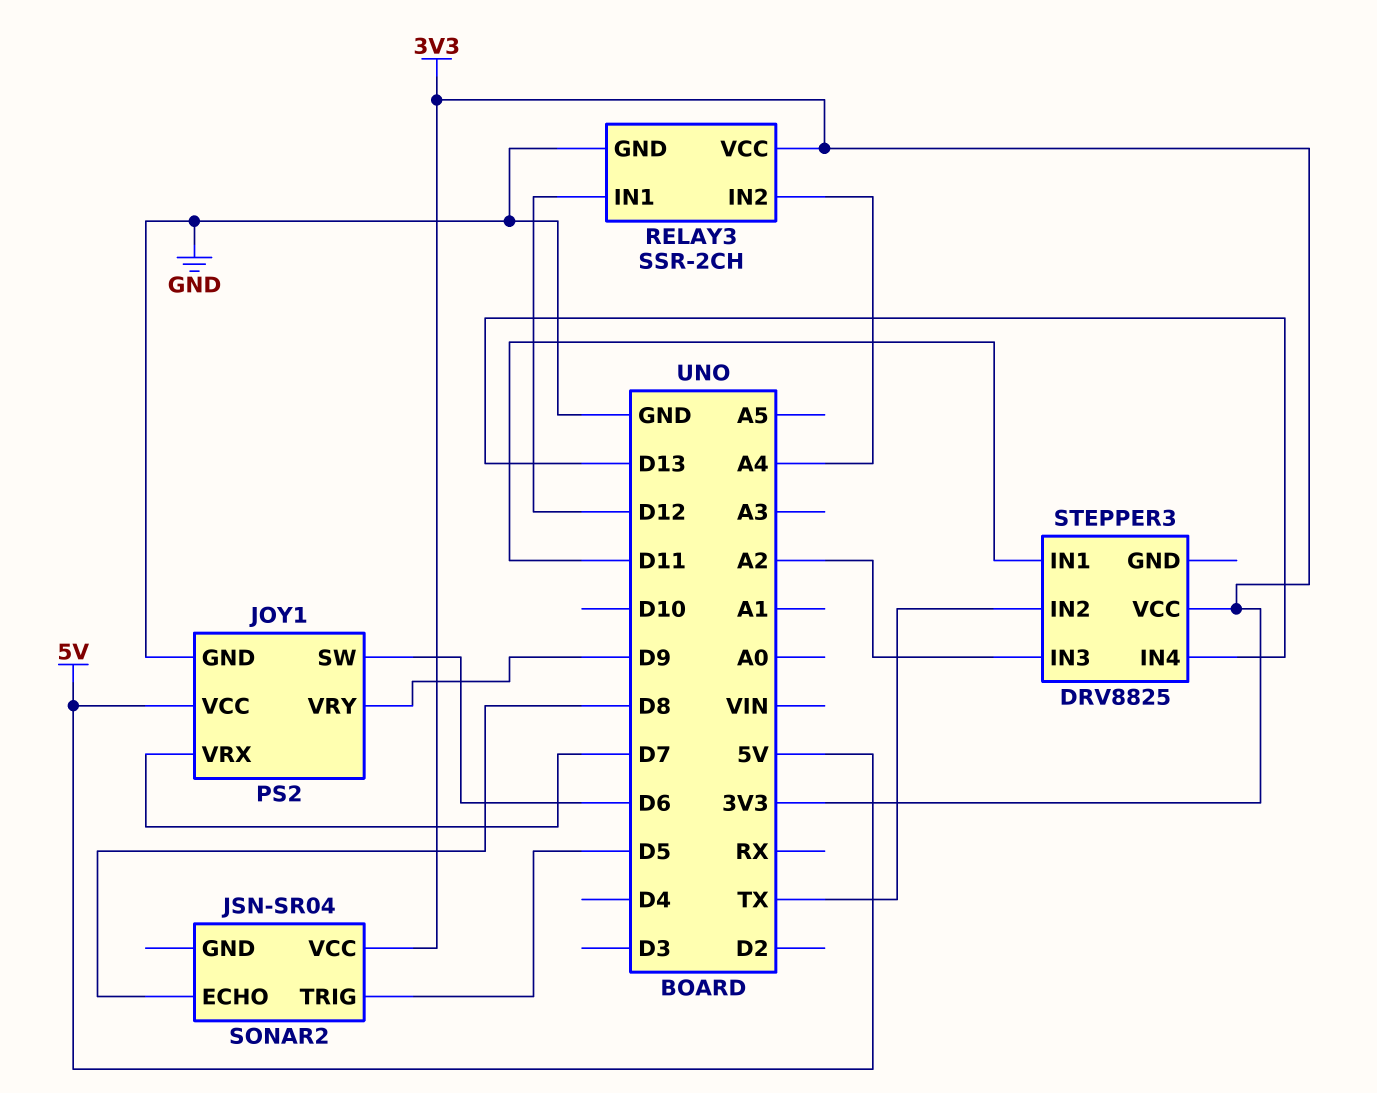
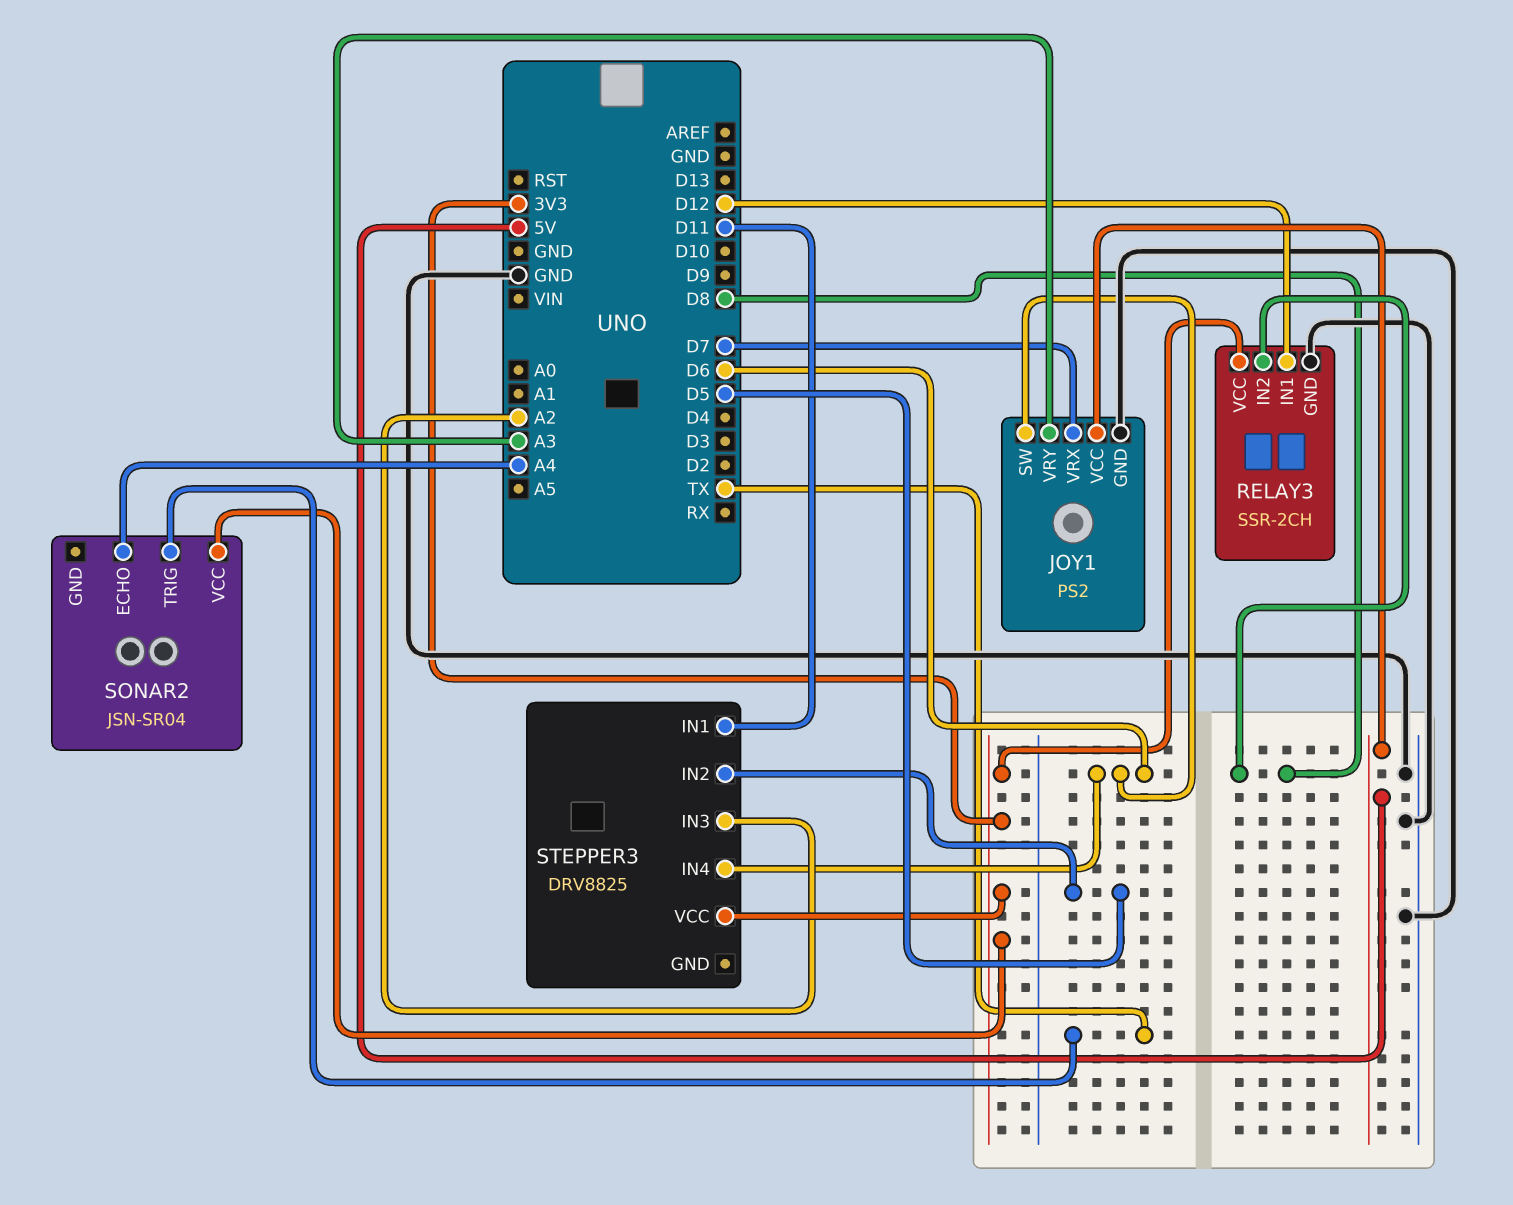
JOY1 pin VRY: D9 -> A3
RELAY3 pin IN2: A4 -> D8
SONAR2 pin ECHO: D8 -> A4
SONAR2 pin TRIG: D5 -> TX
STEPPER3 pin IN2: TX -> D5
STEPPER3 pin IN4: D13 -> D6

